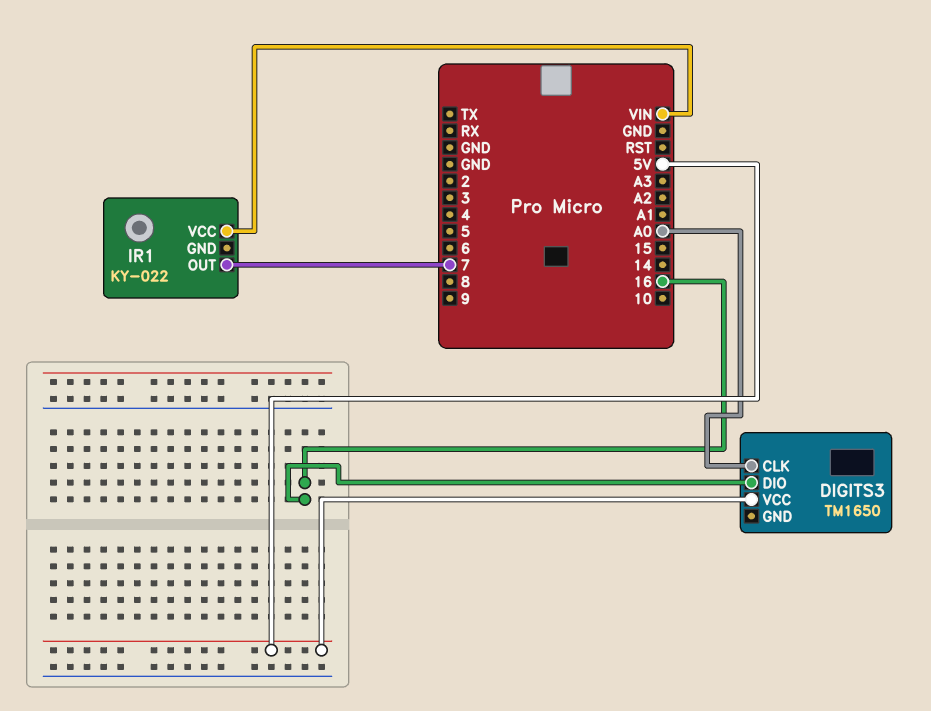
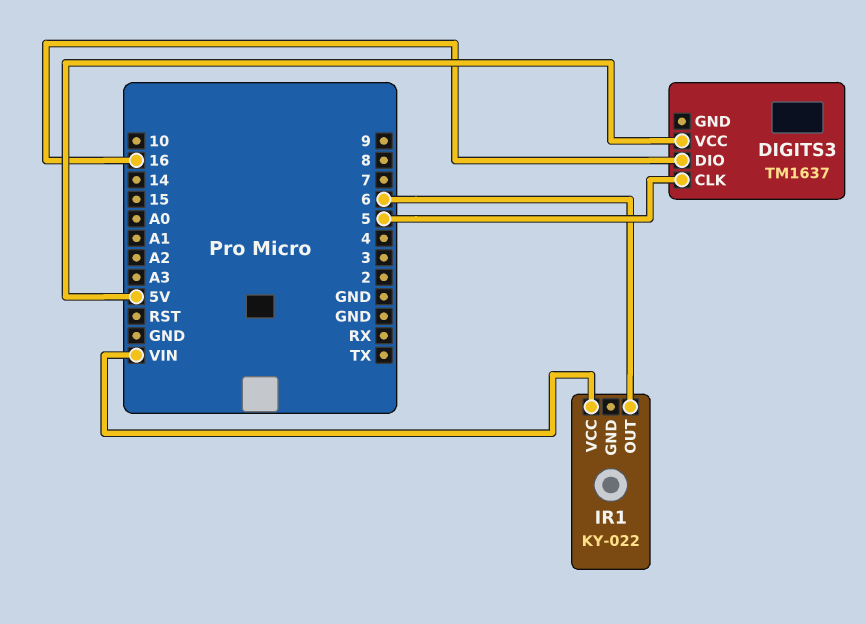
DIGITS3: TM1650 -> TM1637
DIGITS3 pin CLK: A0 -> 5
IR1 pin OUT: 7 -> 6

